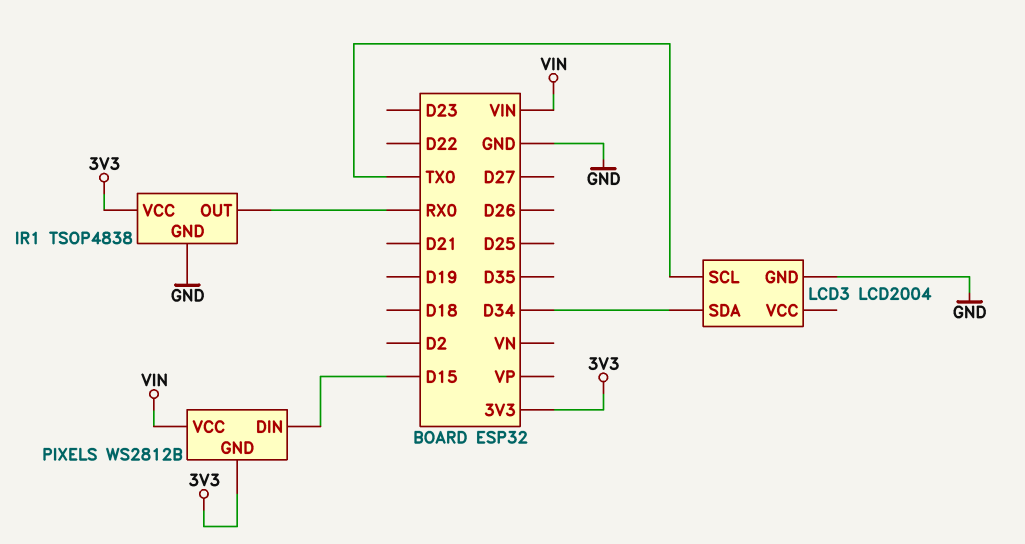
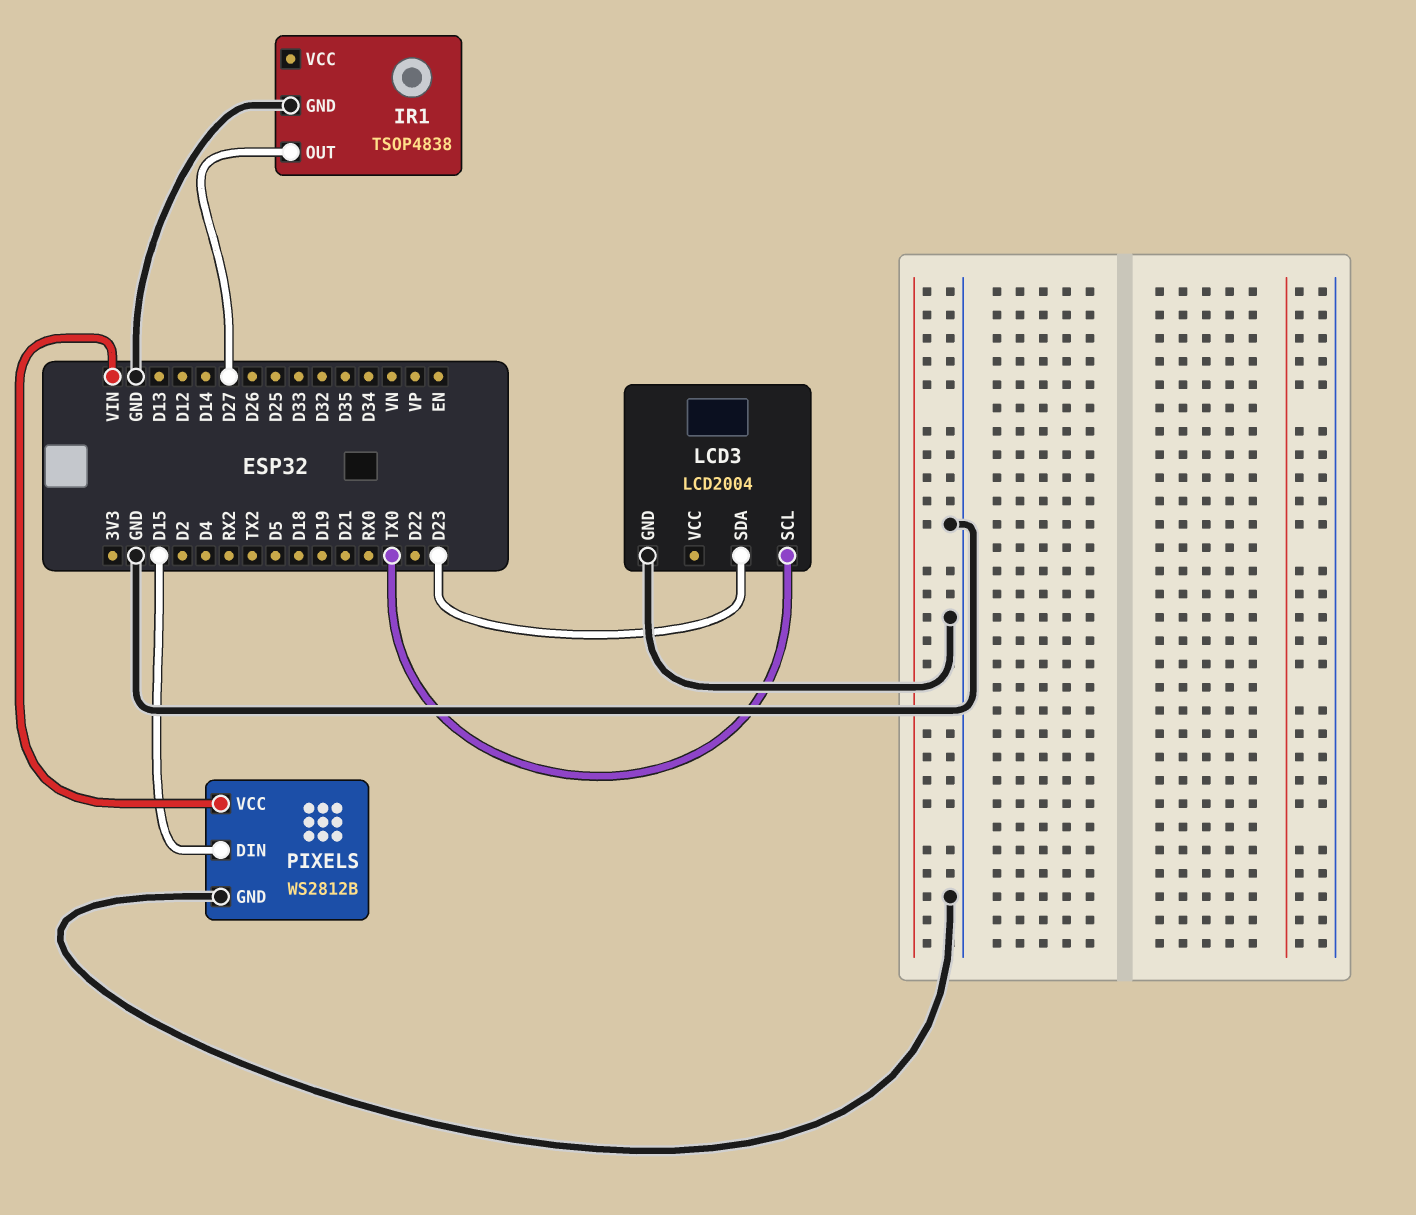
IR1 pin OUT: RX0 -> D27
IR1 pin VCC: 3V3 -> none
LCD3 pin SDA: D34 -> D23
PIXELS pin GND: 3V3 -> GND

